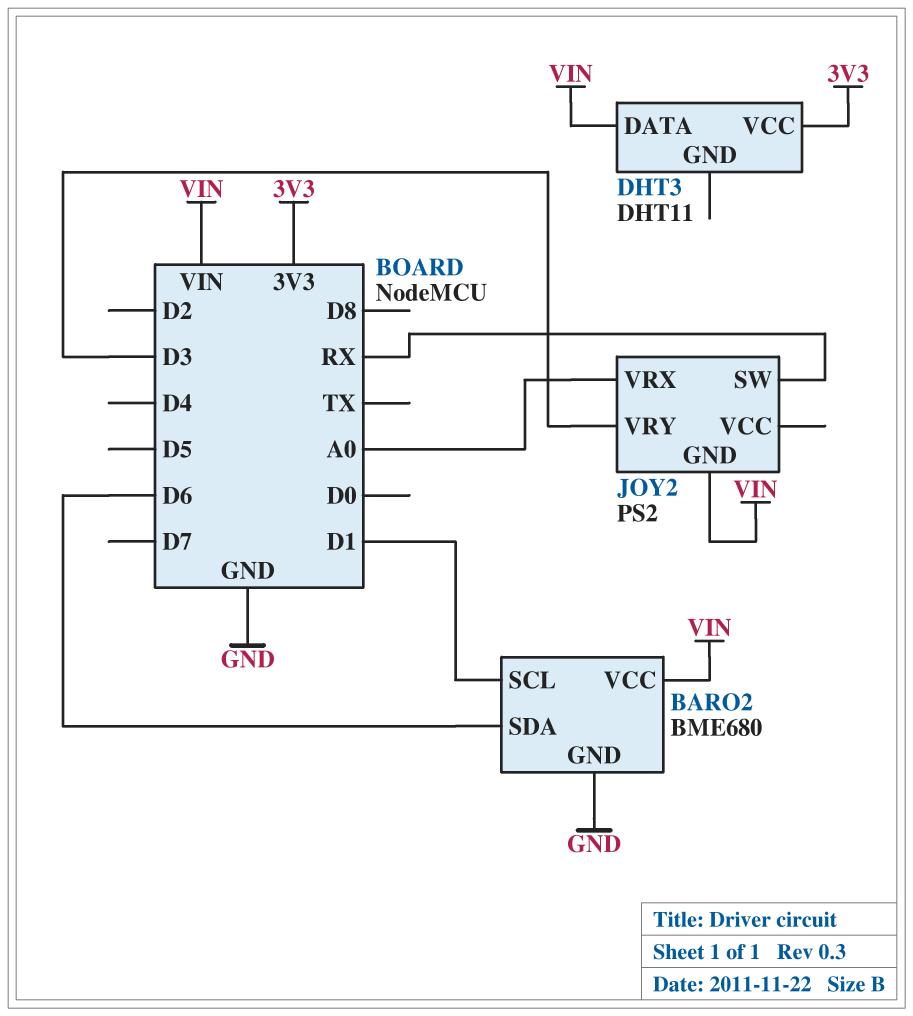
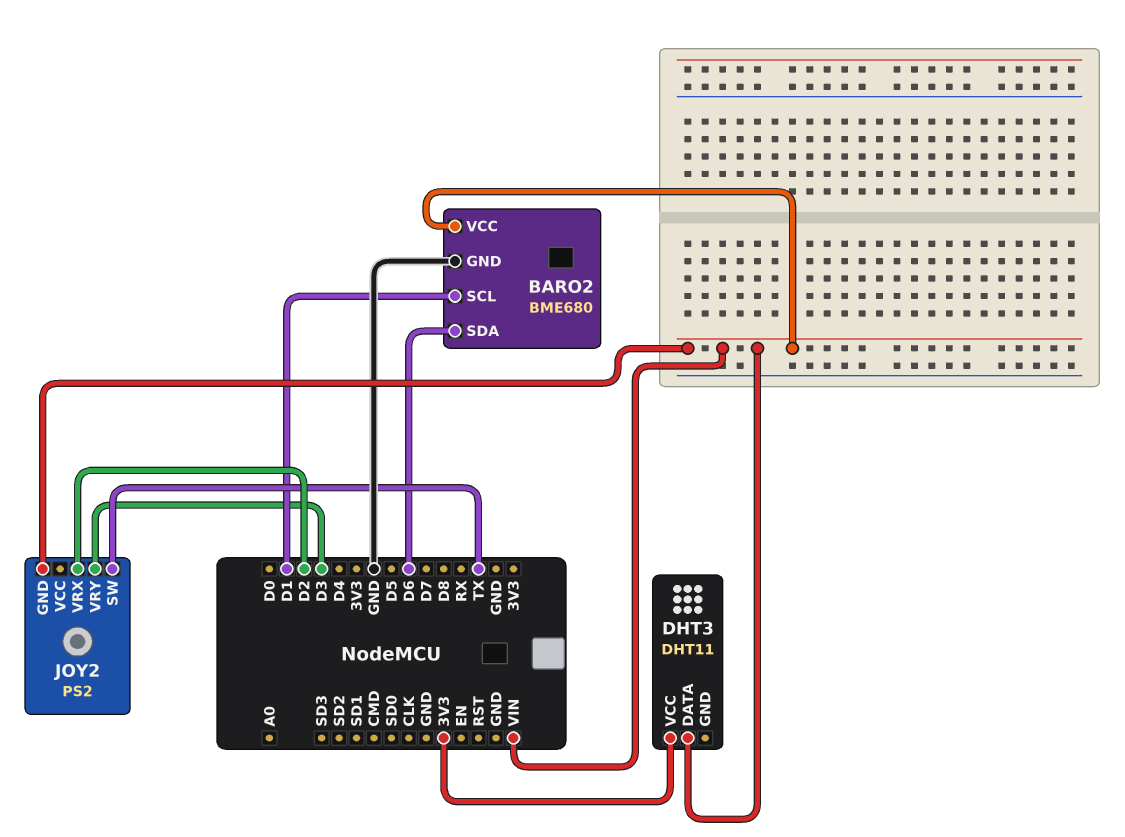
JOY2 pin SW: RX -> TX
JOY2 pin VRX: A0 -> D2

